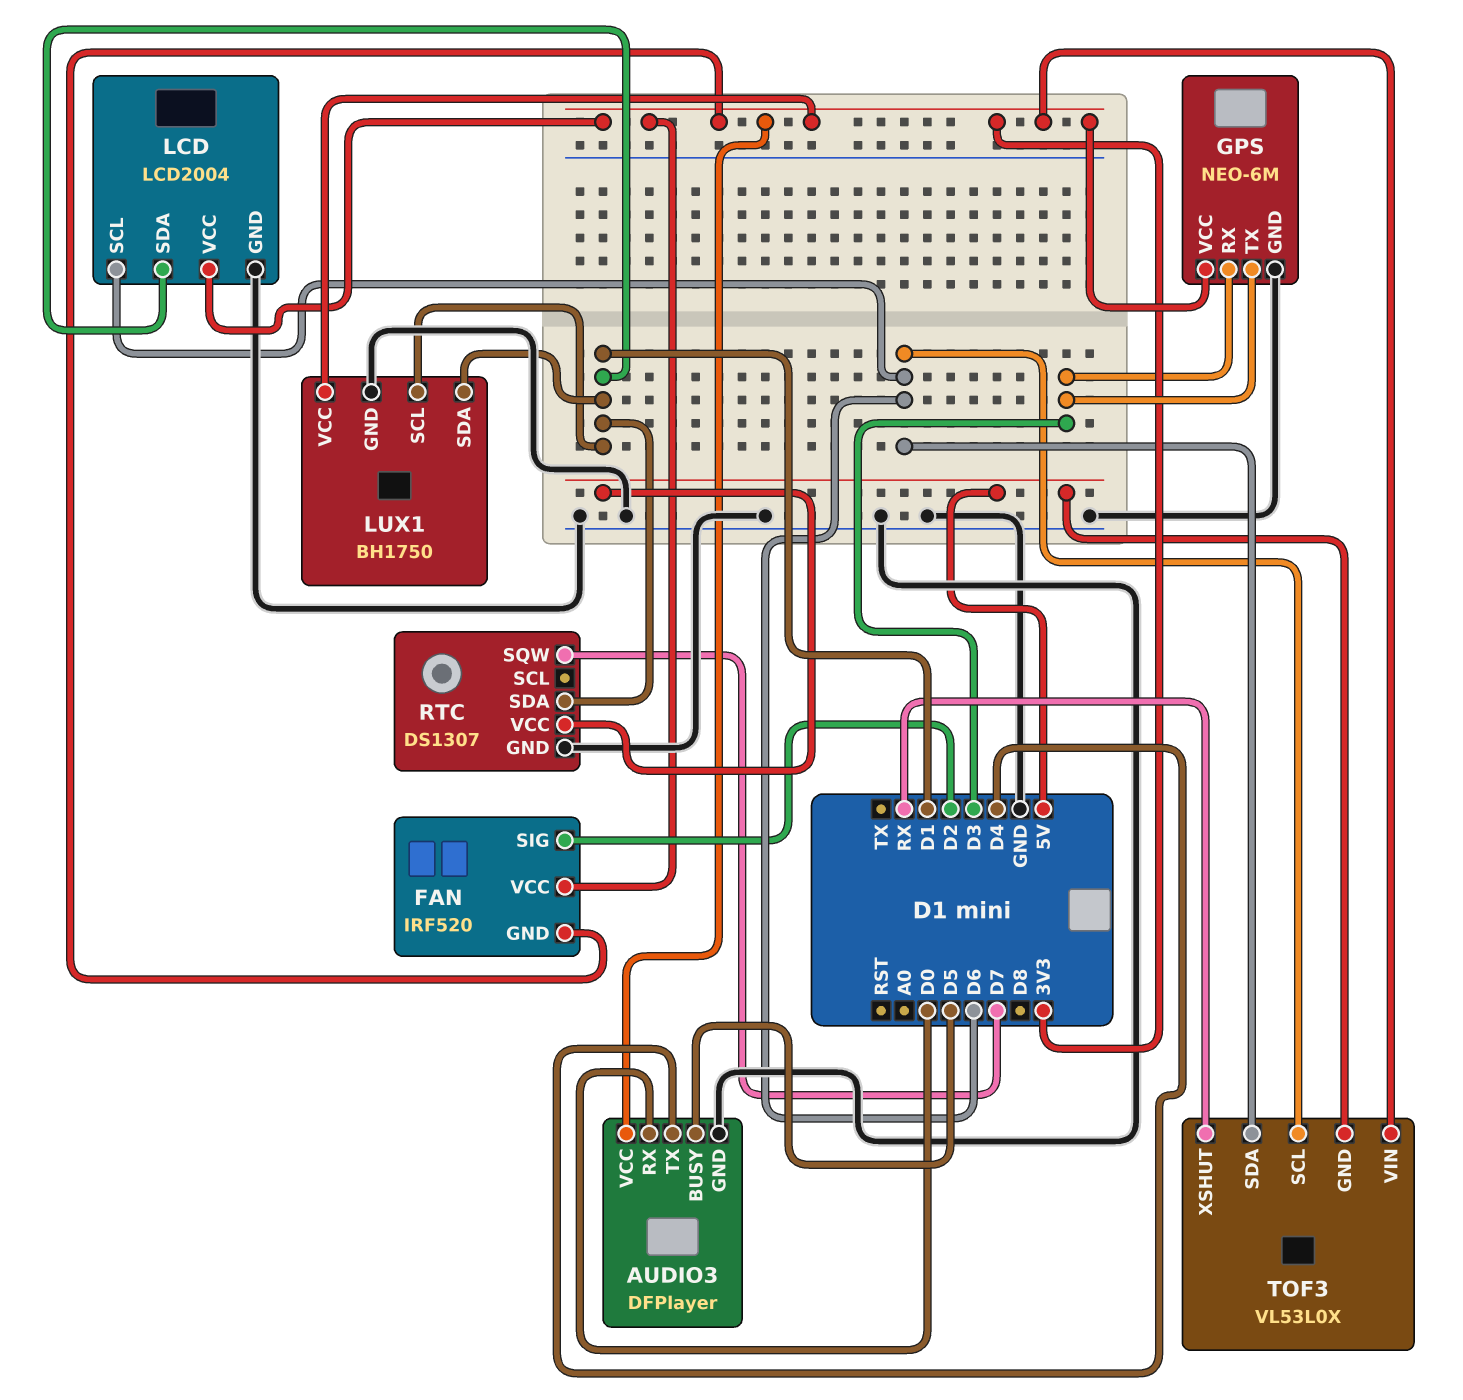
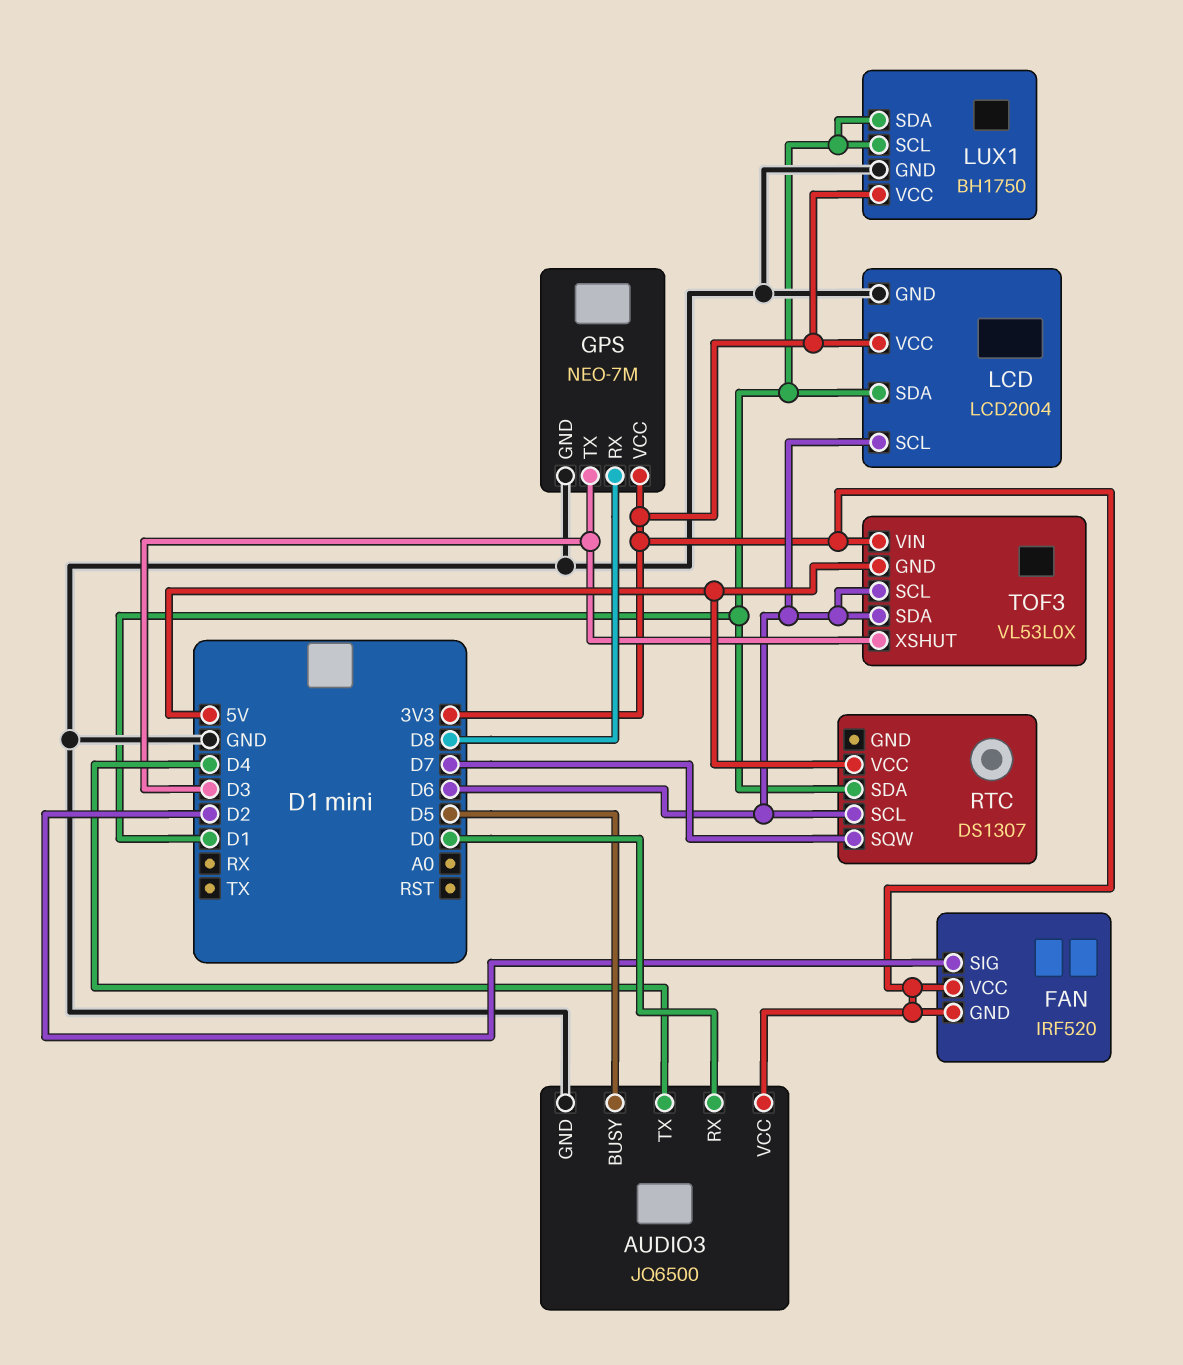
AUDIO3: DFPlayer -> JQ6500
GPS: NEO-6M -> NEO-7M
GPS pin RX: D3 -> D8
RTC pin GND: GND -> none
RTC pin SCL: none -> D6
TOF3 pin XSHUT: RX -> D3

